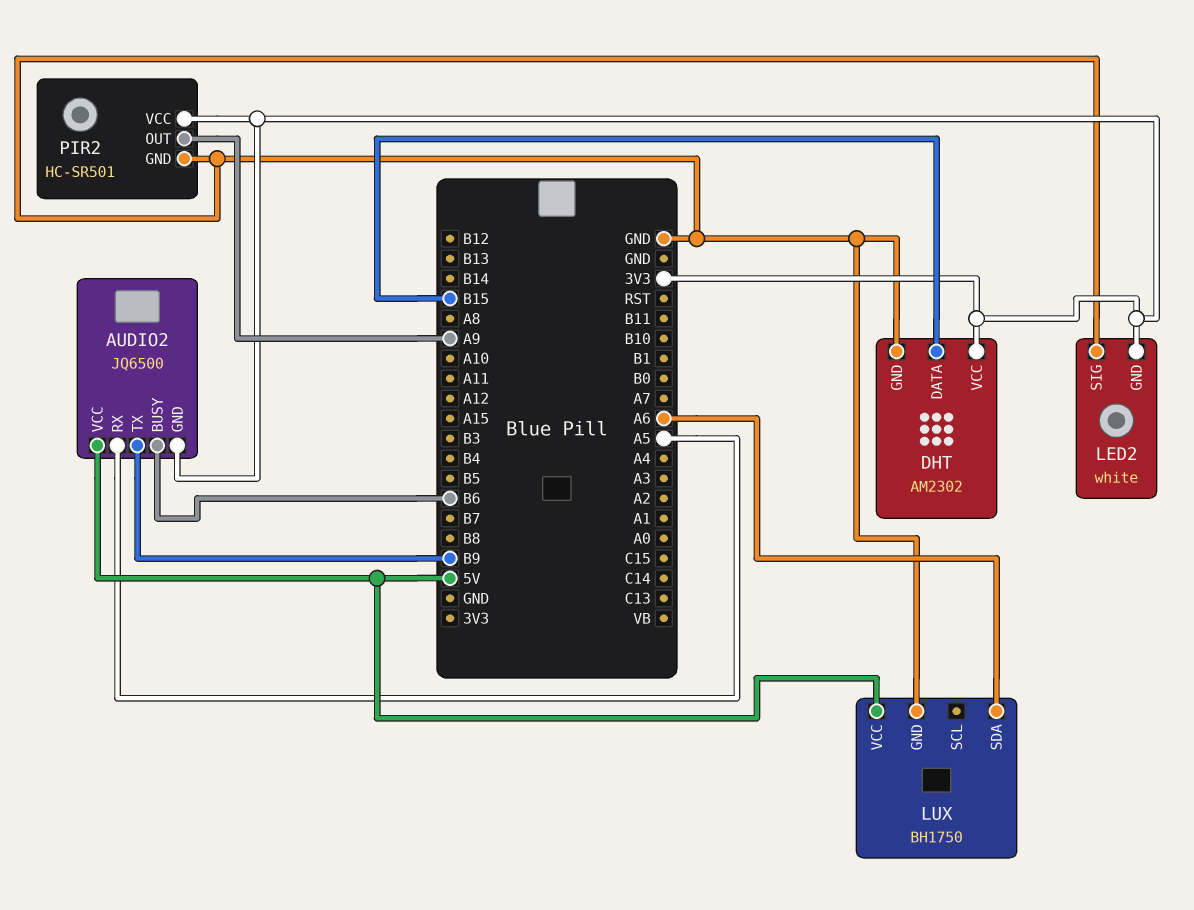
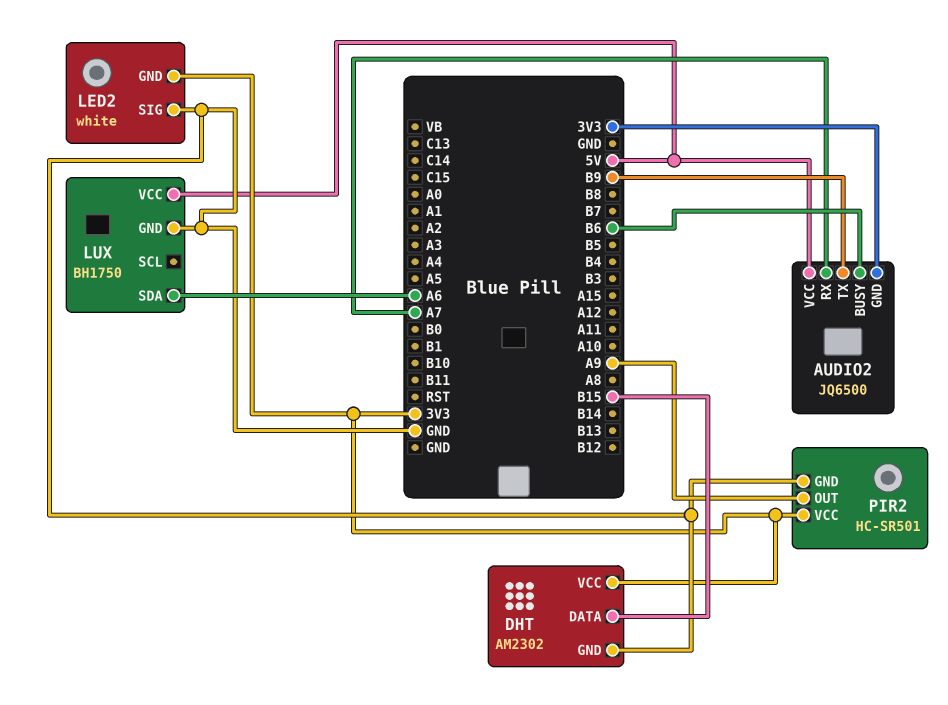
AUDIO2 pin RX: A5 -> A7

